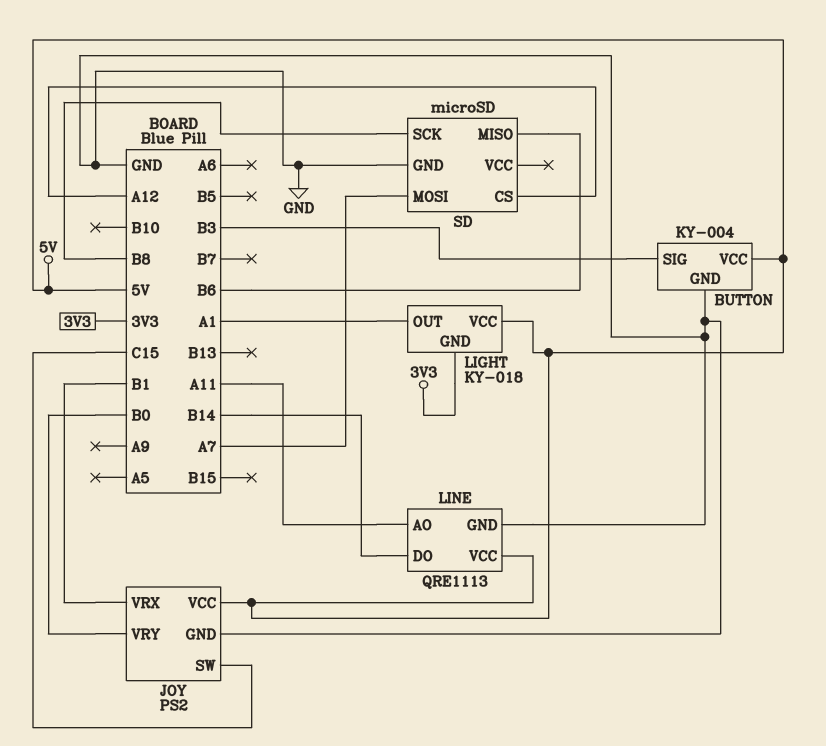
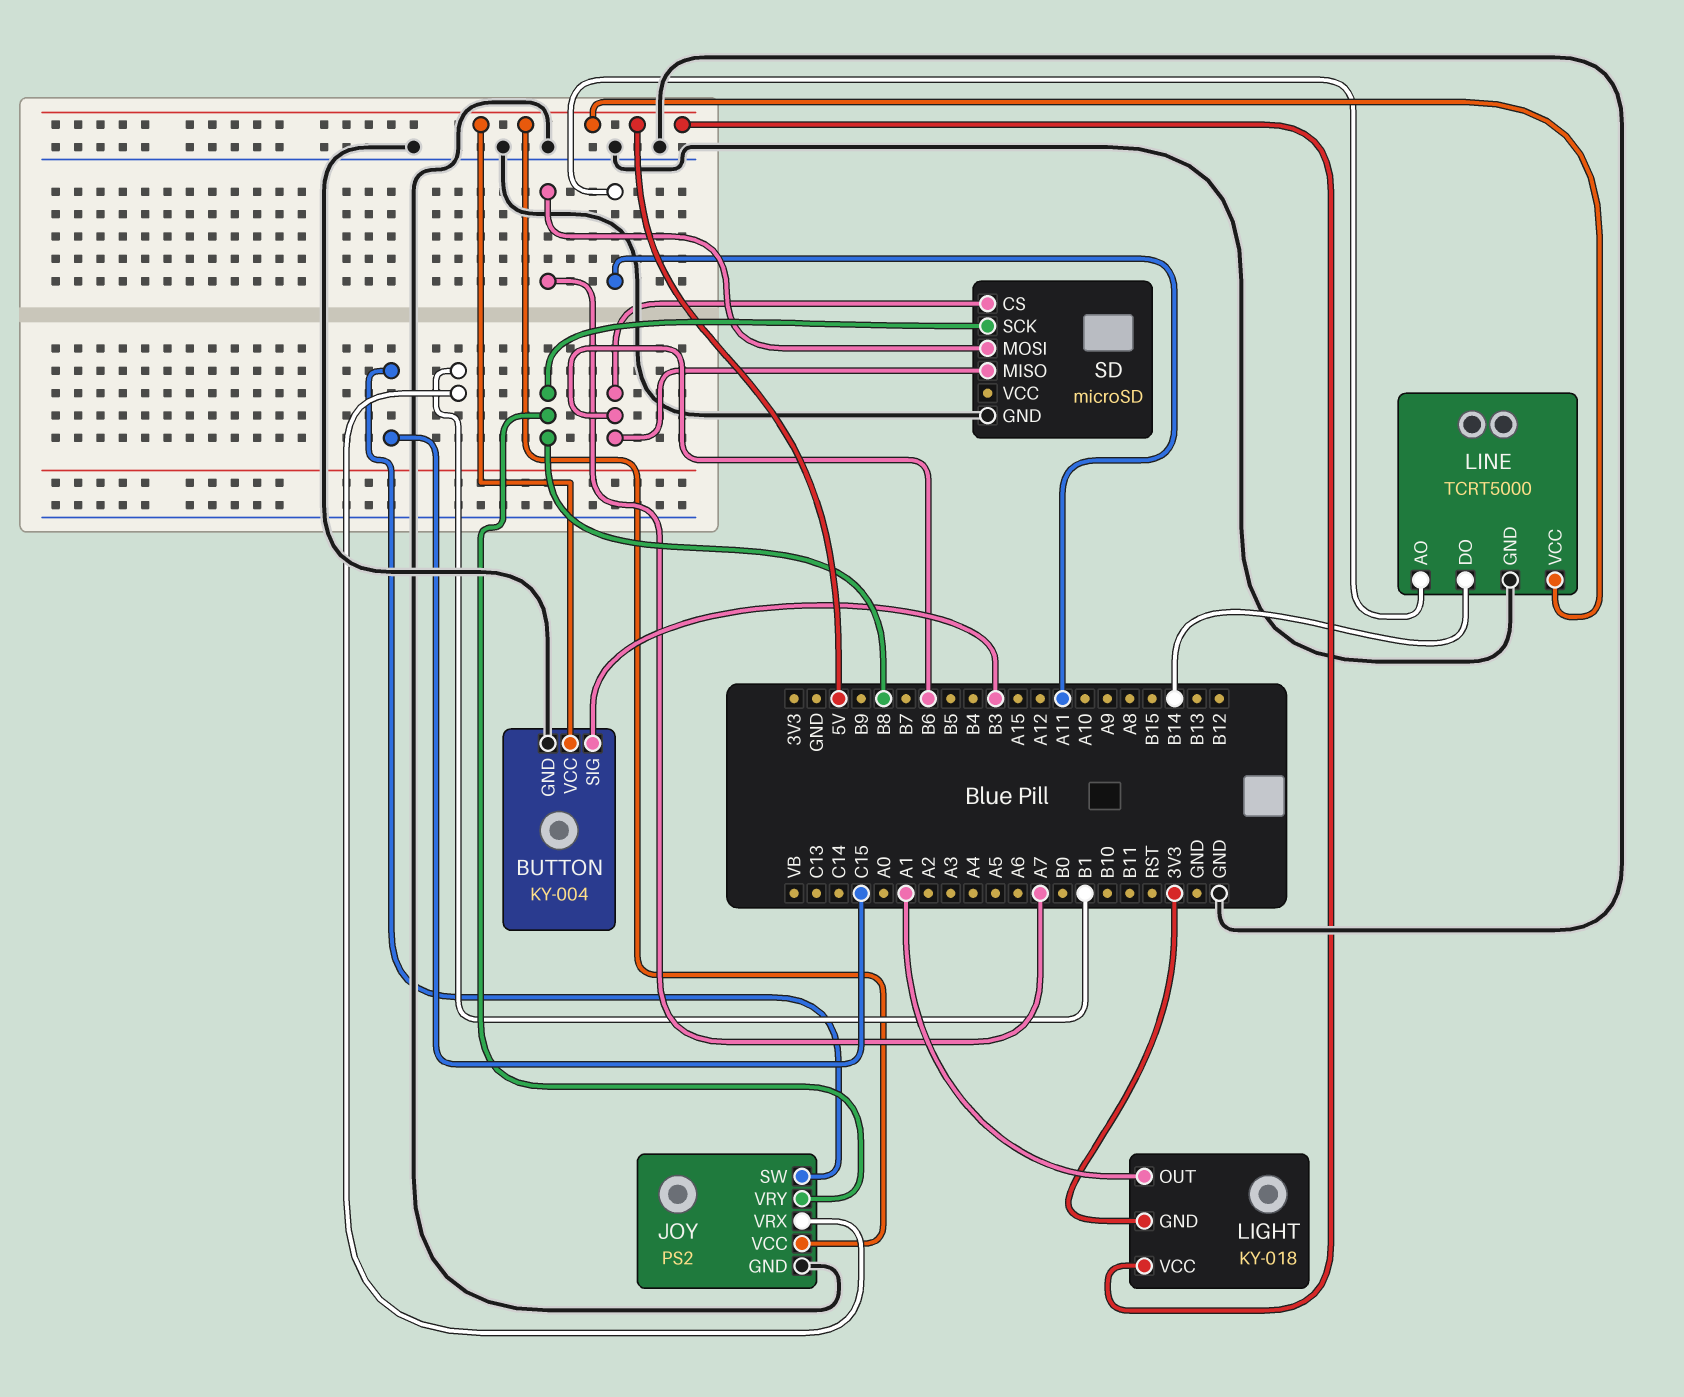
JOY pin VRY: B0 -> B8
LINE: QRE1113 -> TCRT5000
SD pin CS: A12 -> B6

